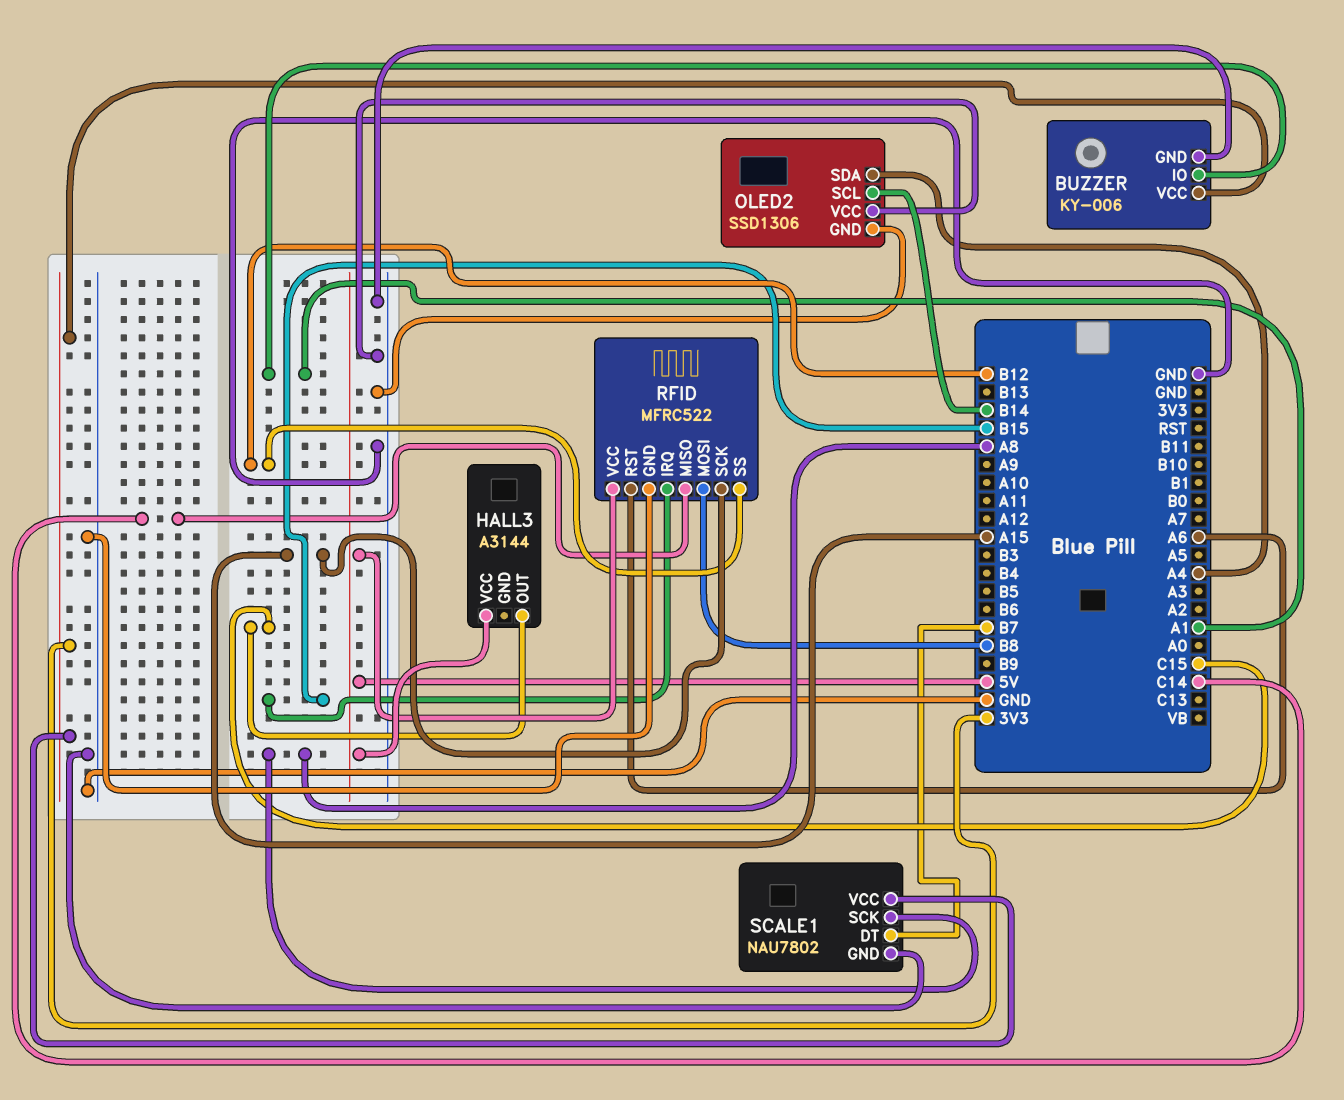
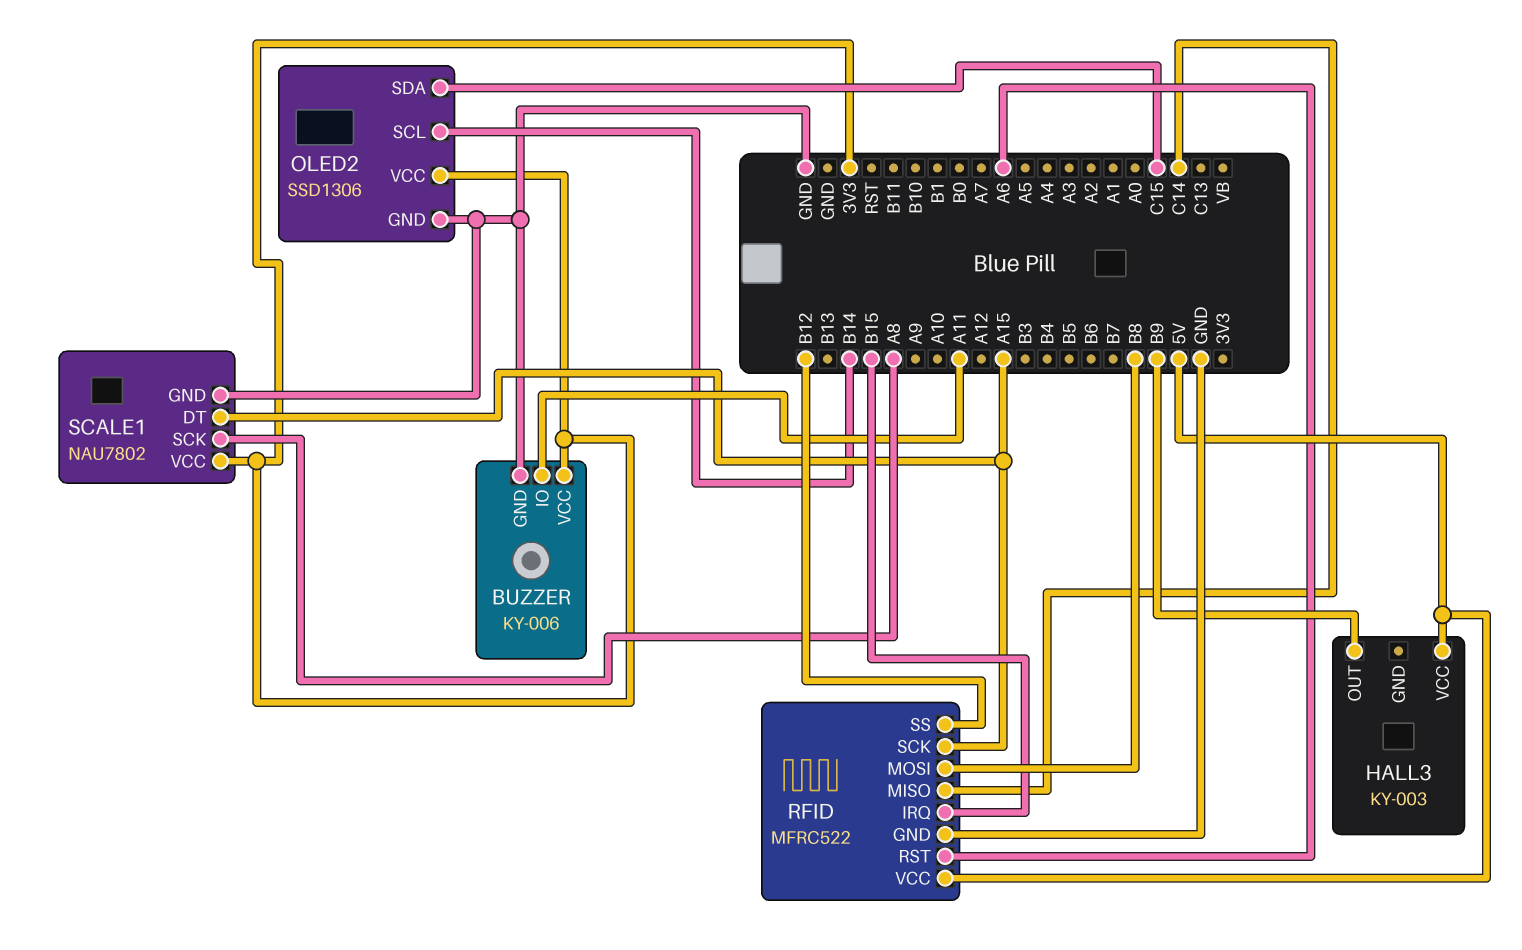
BUZZER pin IO: A1 -> A11
HALL3: A3144 -> KY-003
HALL3 pin OUT: C15 -> B9
OLED2 pin SDA: A4 -> C15
OLED2 pin VCC: GND -> 3V3
SCALE1 pin DT: B7 -> A15

